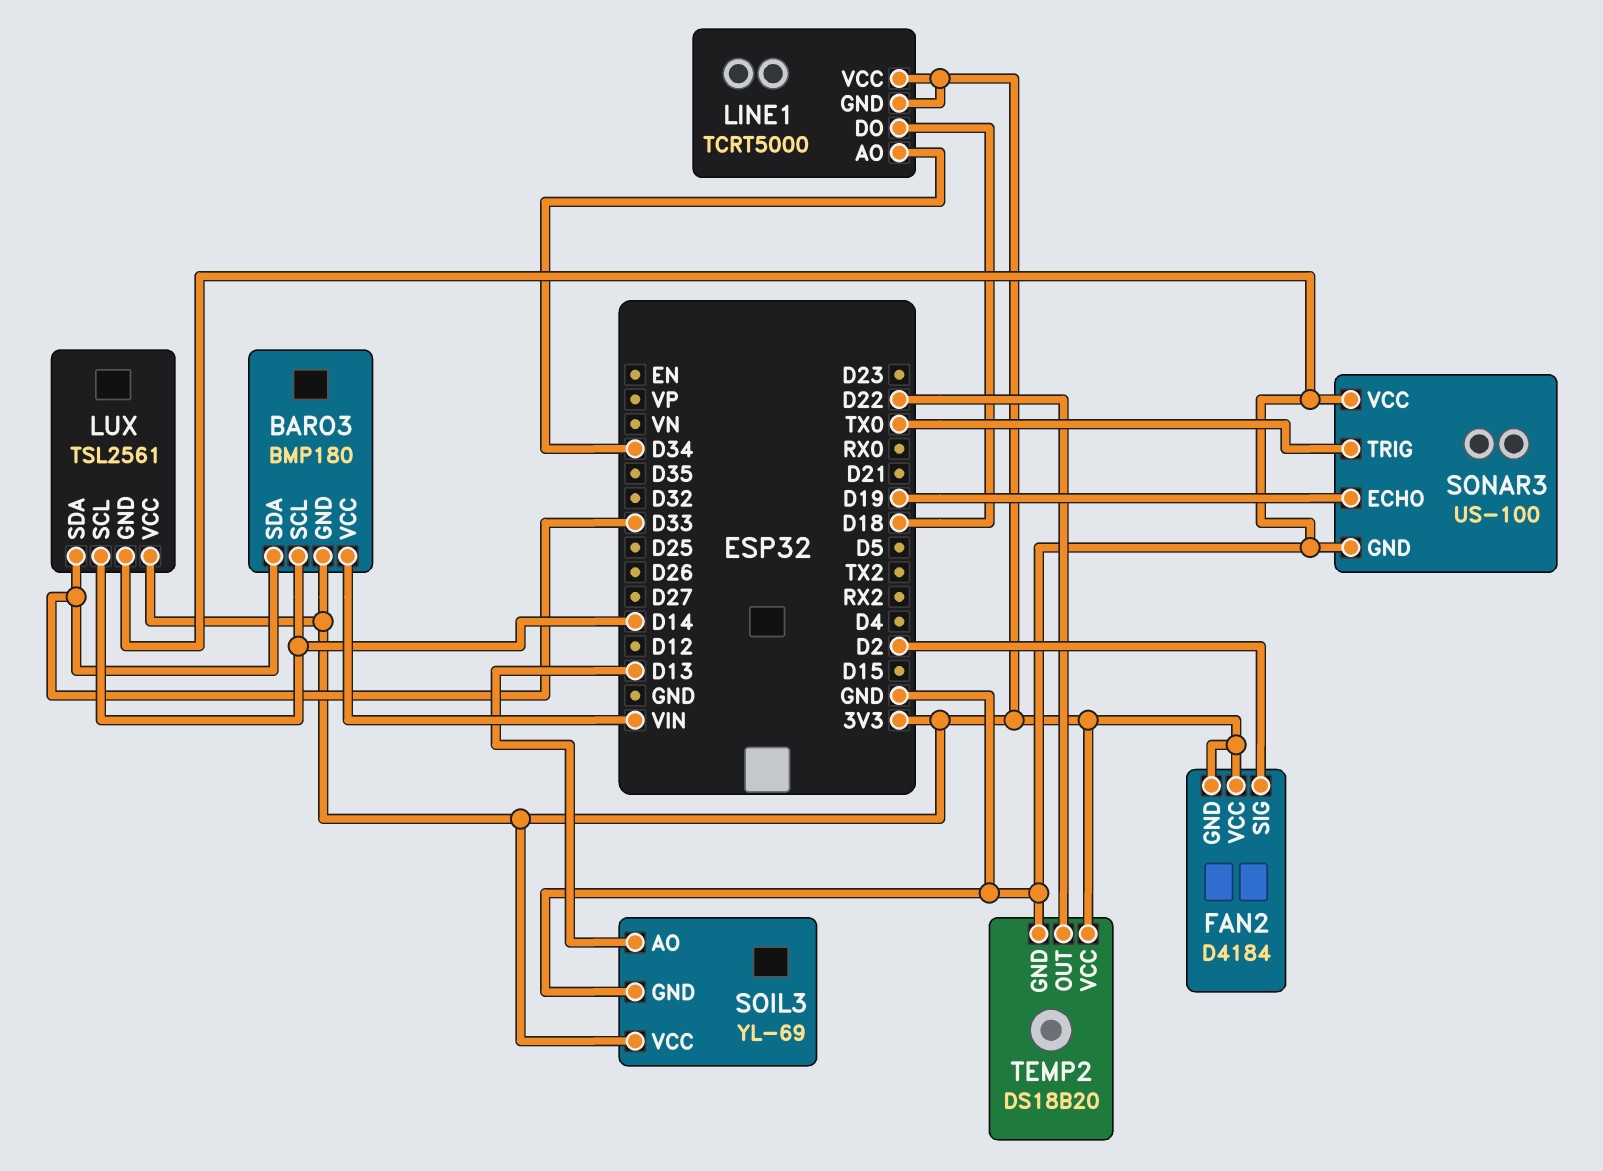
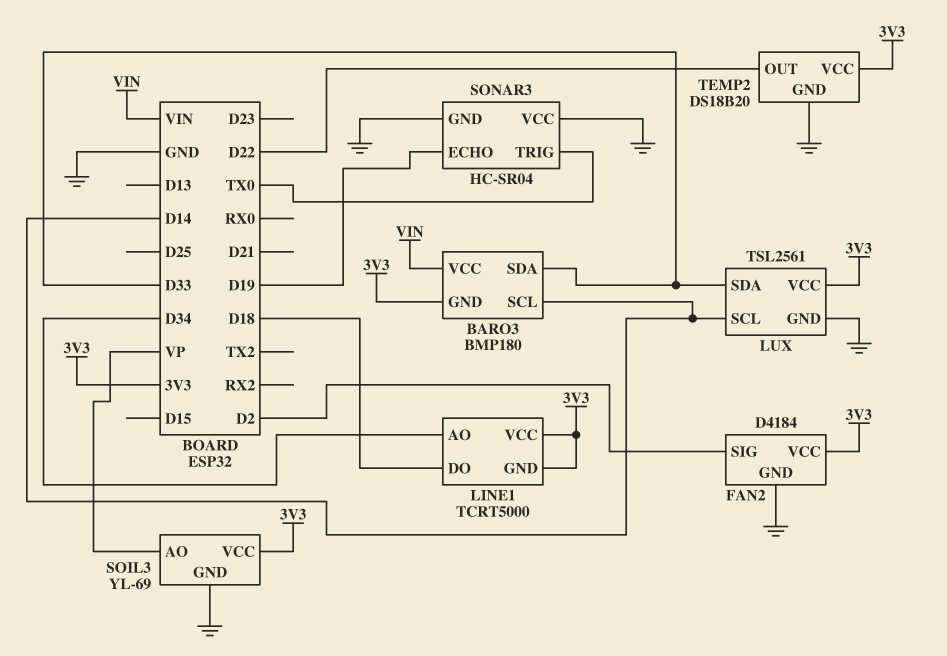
FAN2 pin GND: 3V3 -> GND
SOIL3 pin AO: D13 -> VP
SONAR3: US-100 -> HC-SR04

